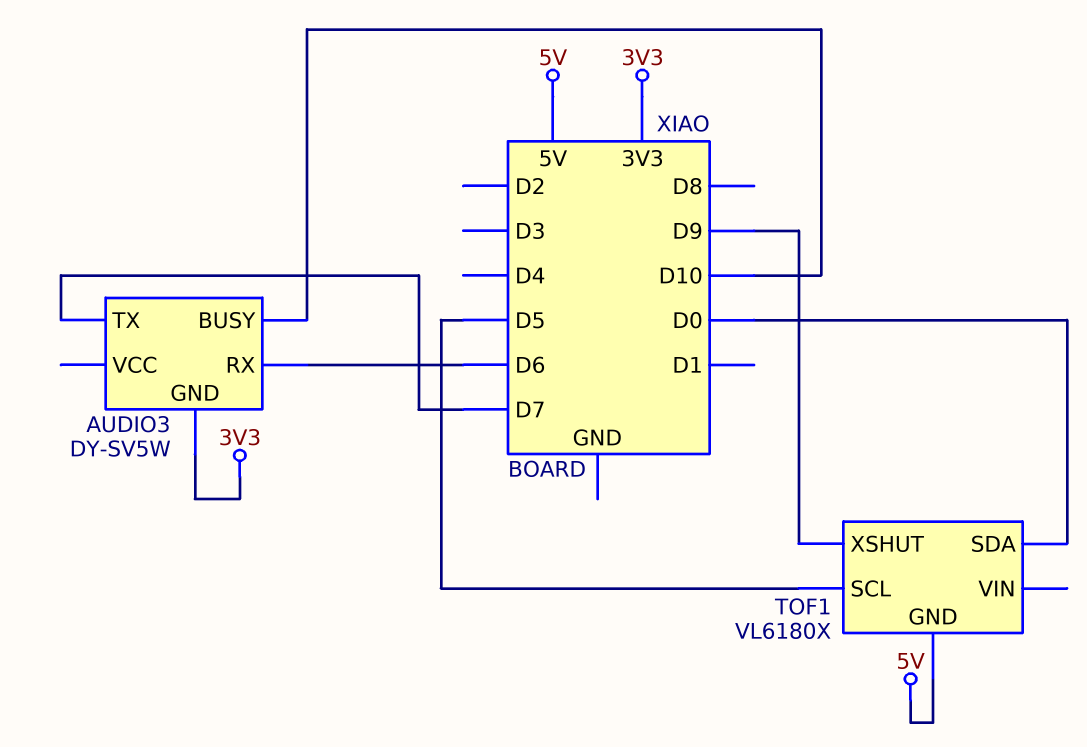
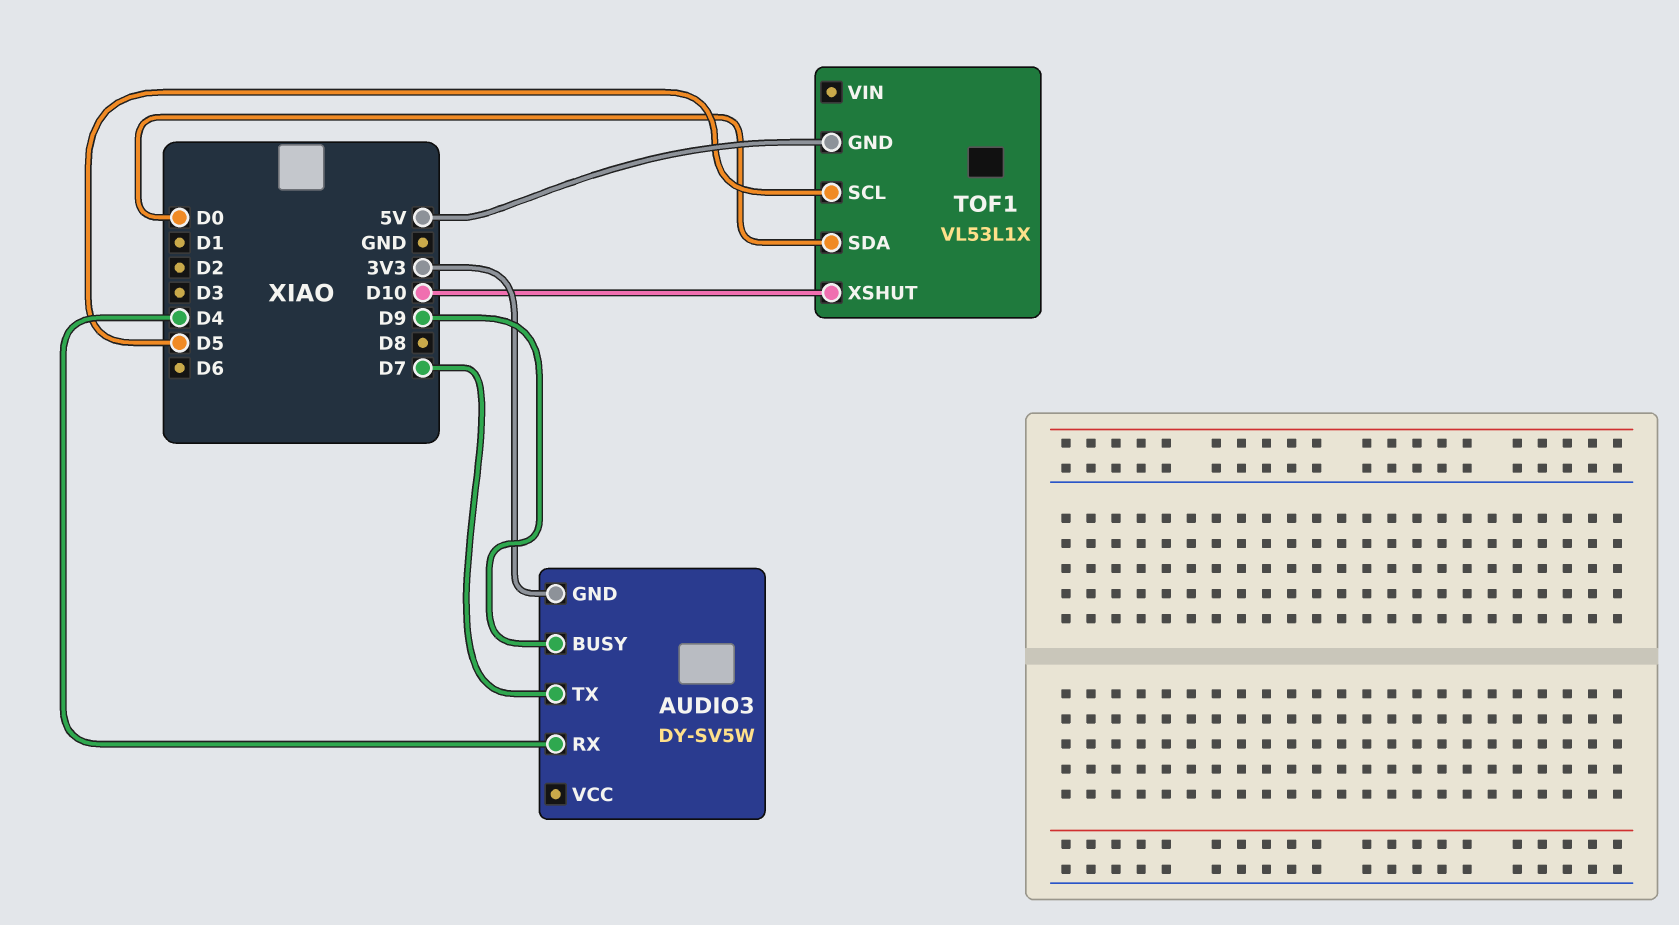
AUDIO3 pin BUSY: D10 -> D9
AUDIO3 pin RX: D6 -> D4
TOF1: VL6180X -> VL53L1X
TOF1 pin XSHUT: D9 -> D10

